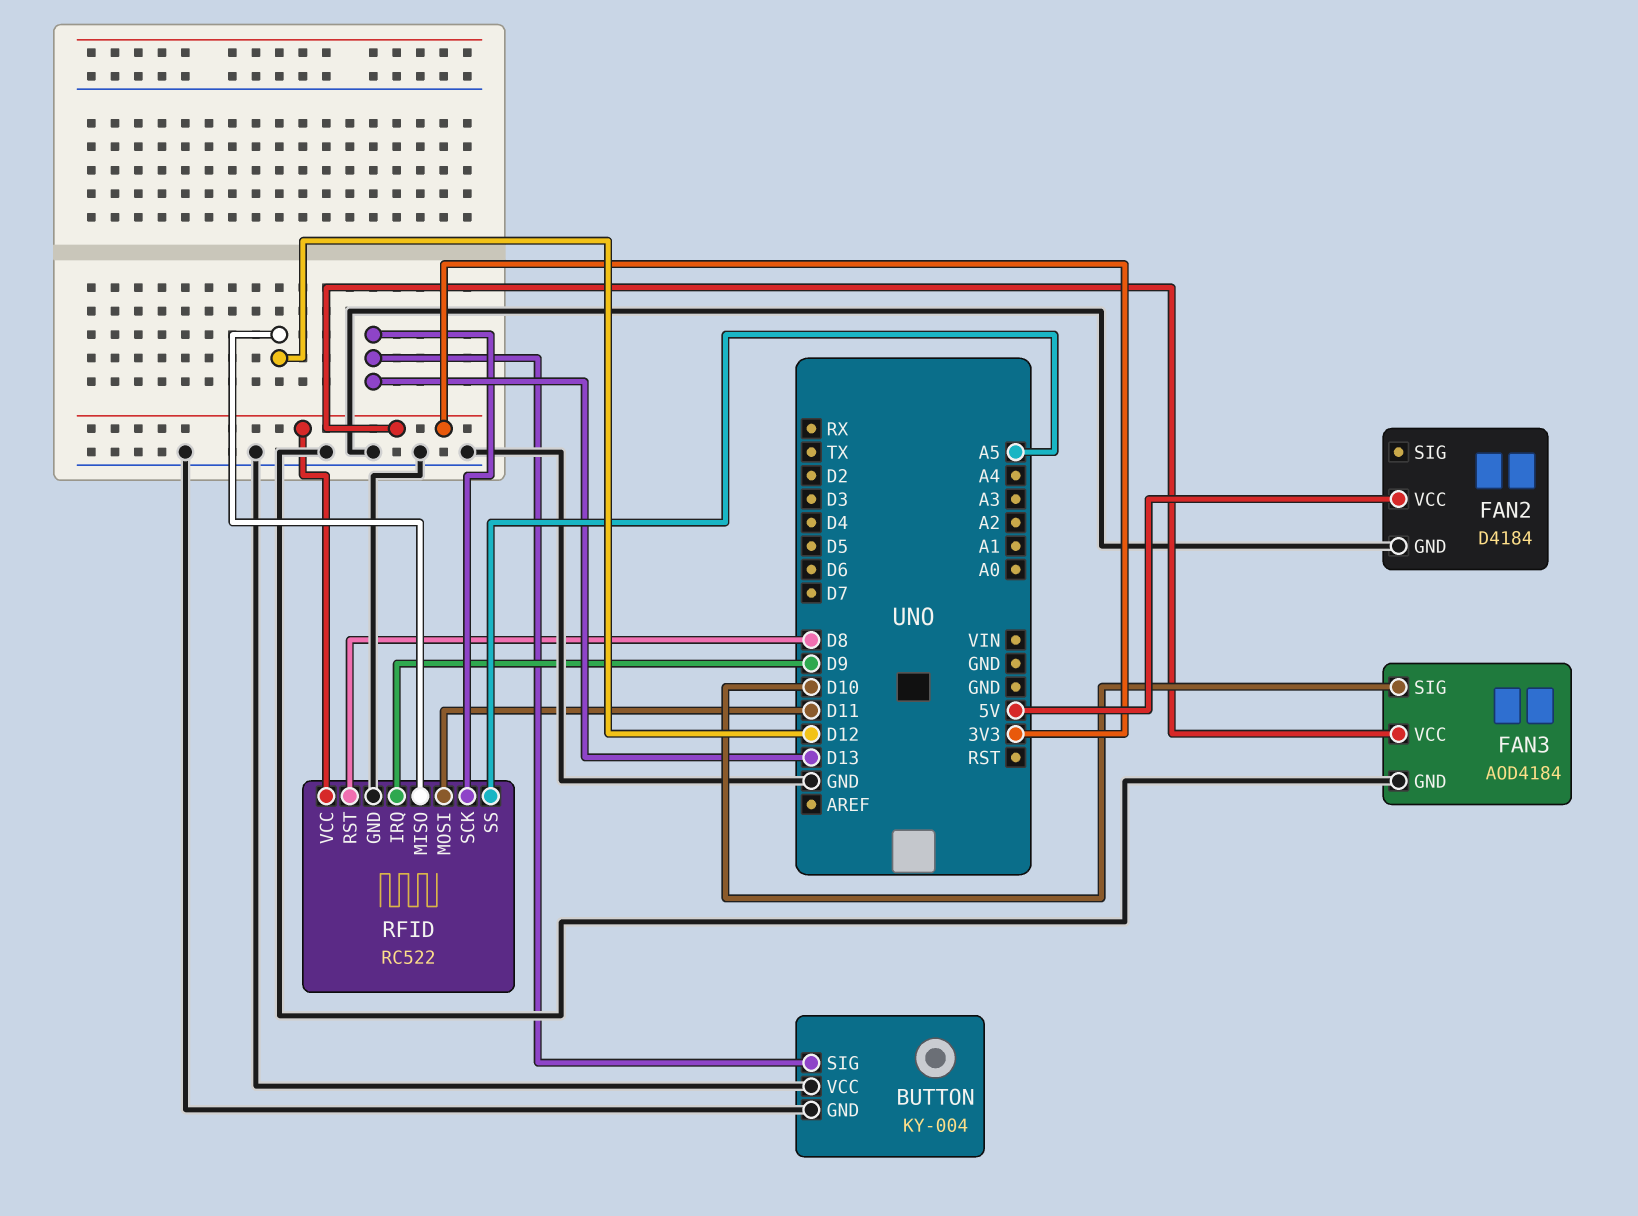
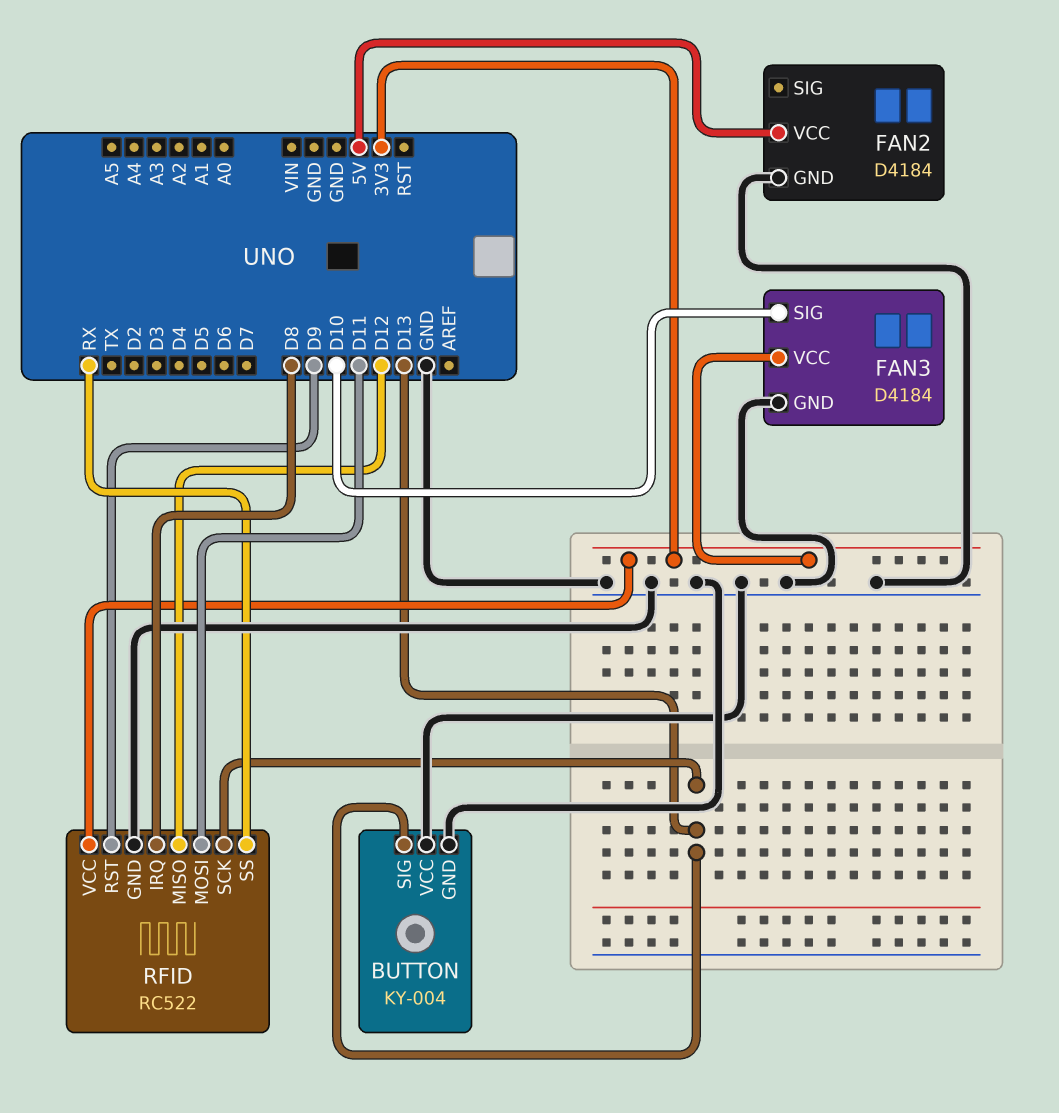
FAN3: AOD4184 -> D4184
RFID pin IRQ: D9 -> D8
RFID pin RST: D8 -> D9
RFID pin SS: A5 -> RX

